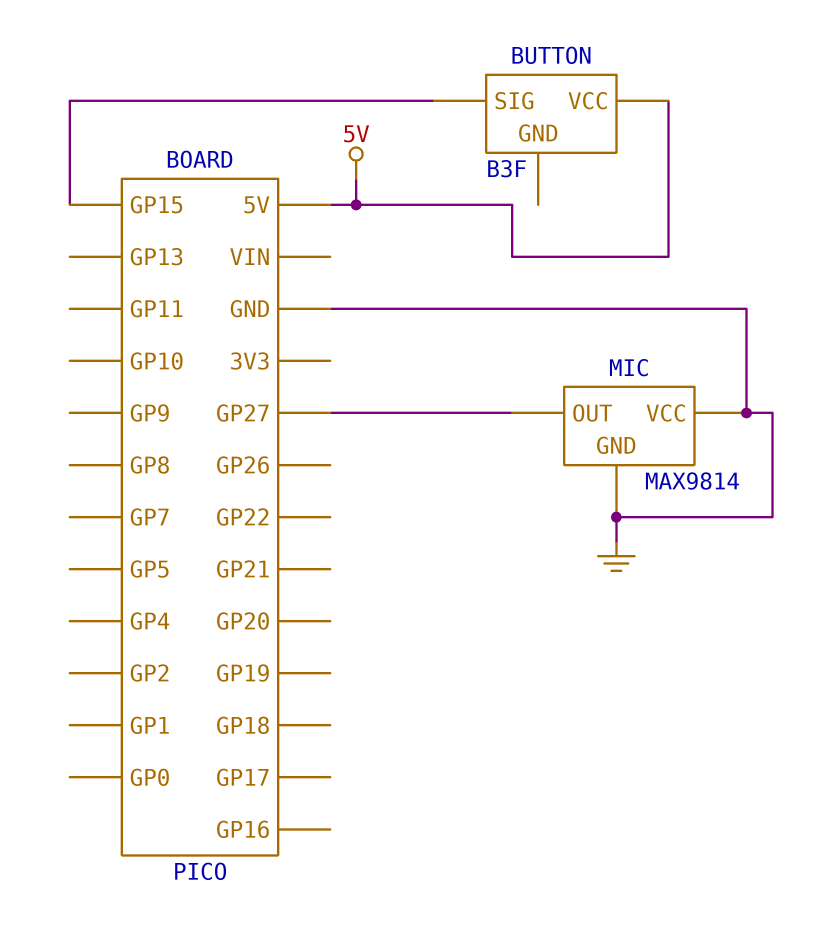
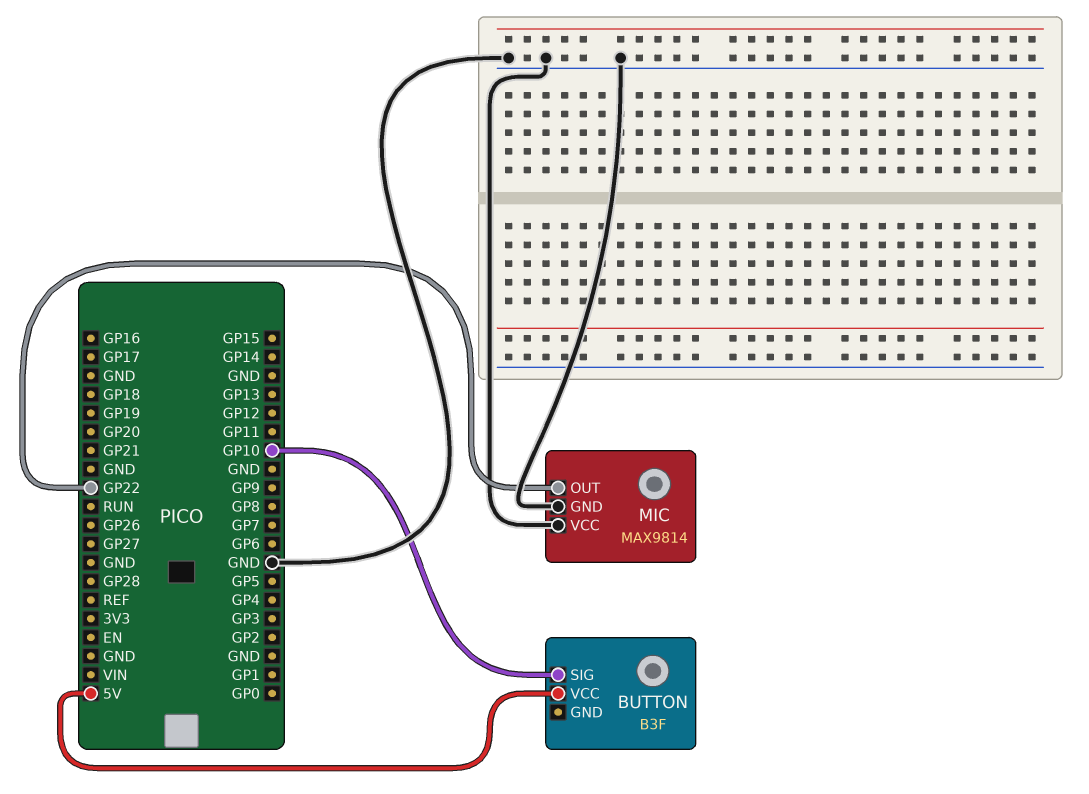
BUTTON pin SIG: GP15 -> GP10
MIC pin OUT: GP27 -> GP22

